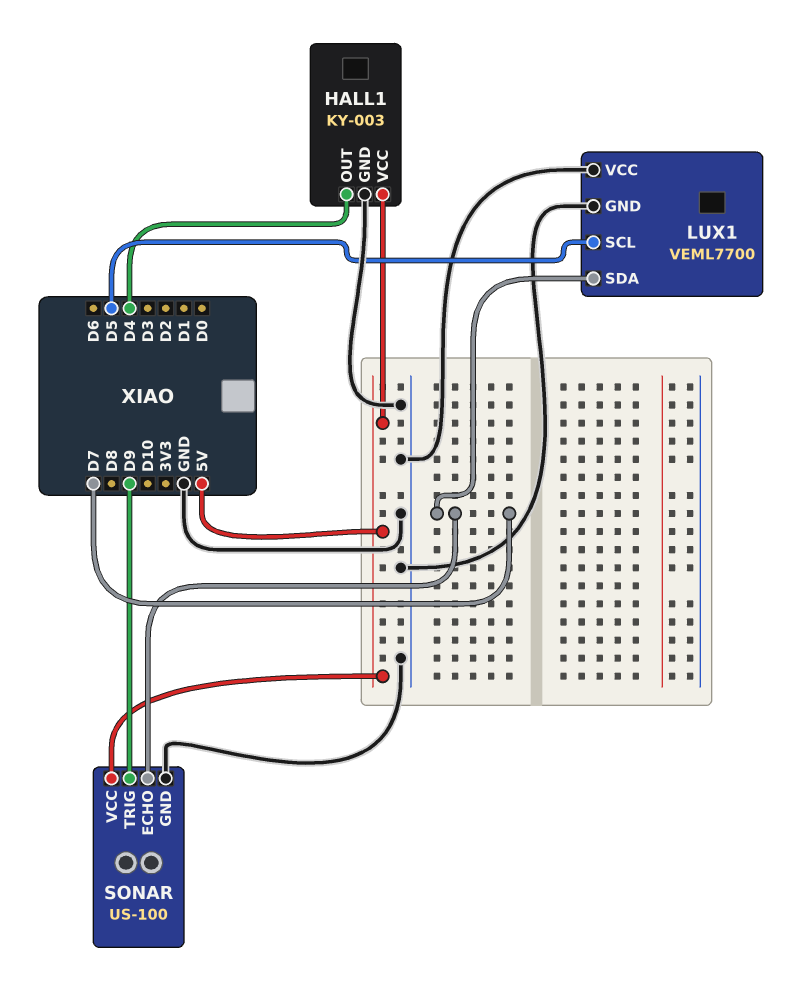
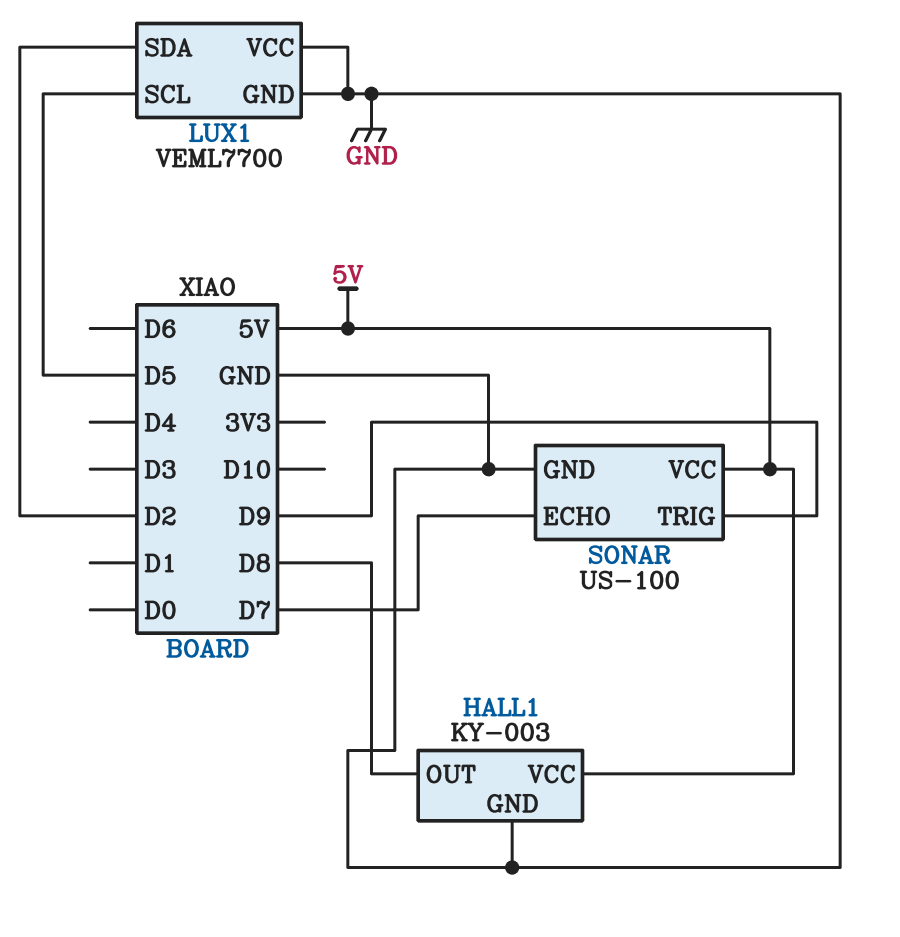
HALL1 pin OUT: D4 -> D8
LUX1 pin SDA: D7 -> D2

